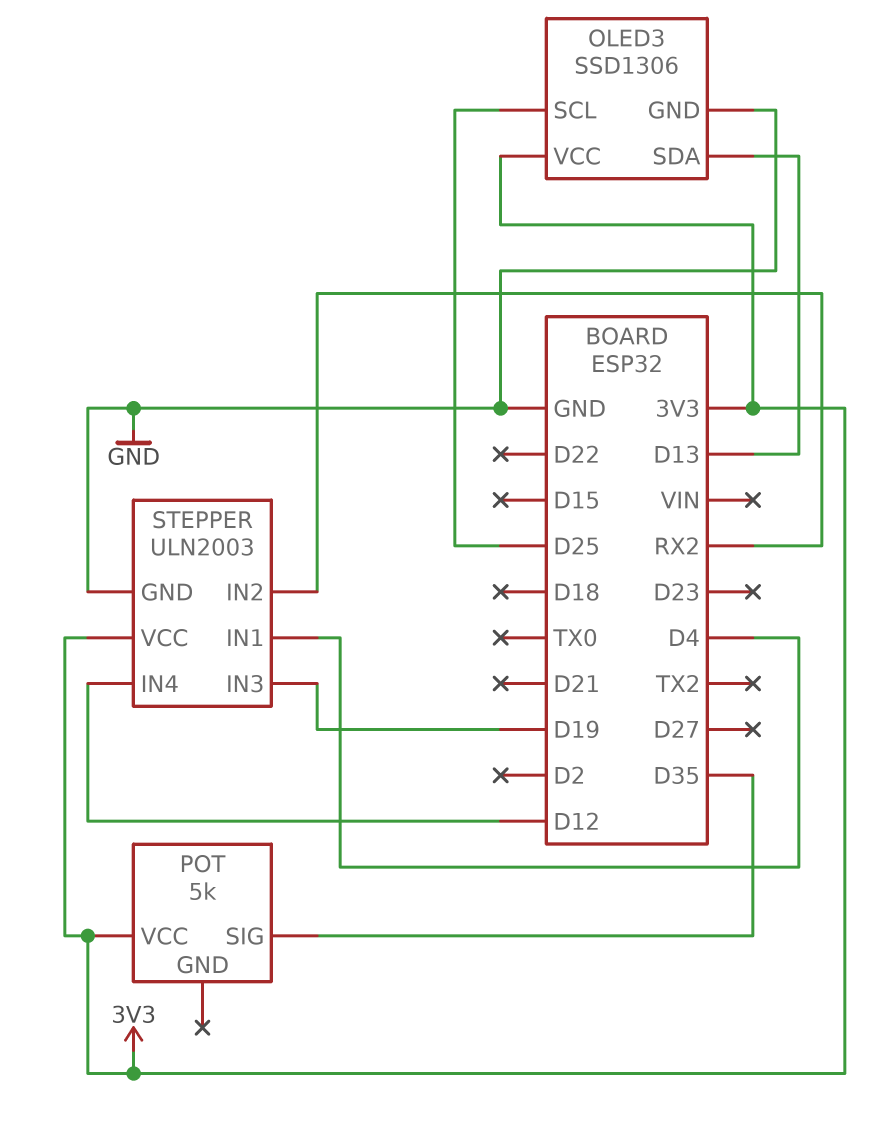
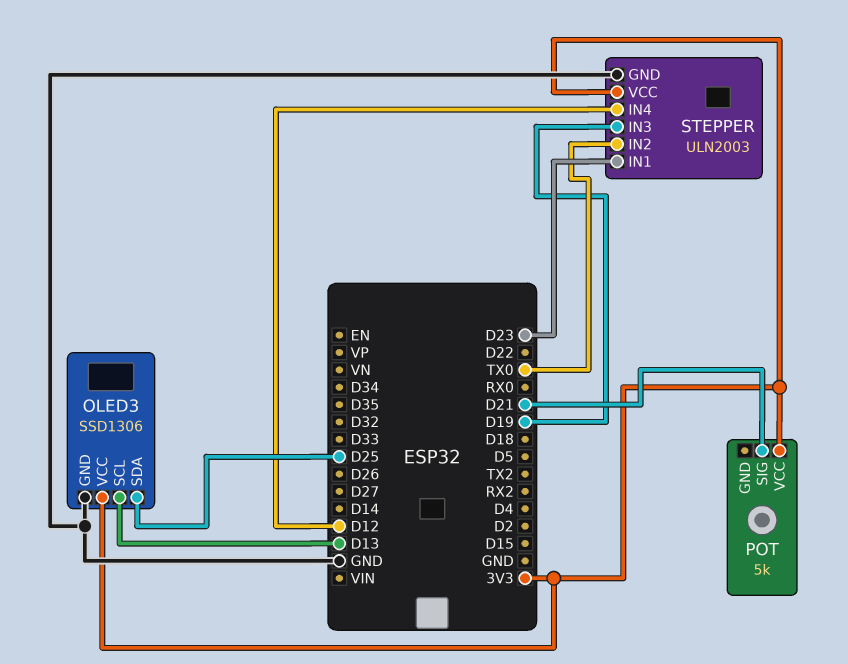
OLED3 pin SCL: D25 -> D13
OLED3 pin SDA: D13 -> D25
POT pin SIG: D35 -> D21
STEPPER pin IN1: D4 -> D23
STEPPER pin IN2: RX2 -> TX0

